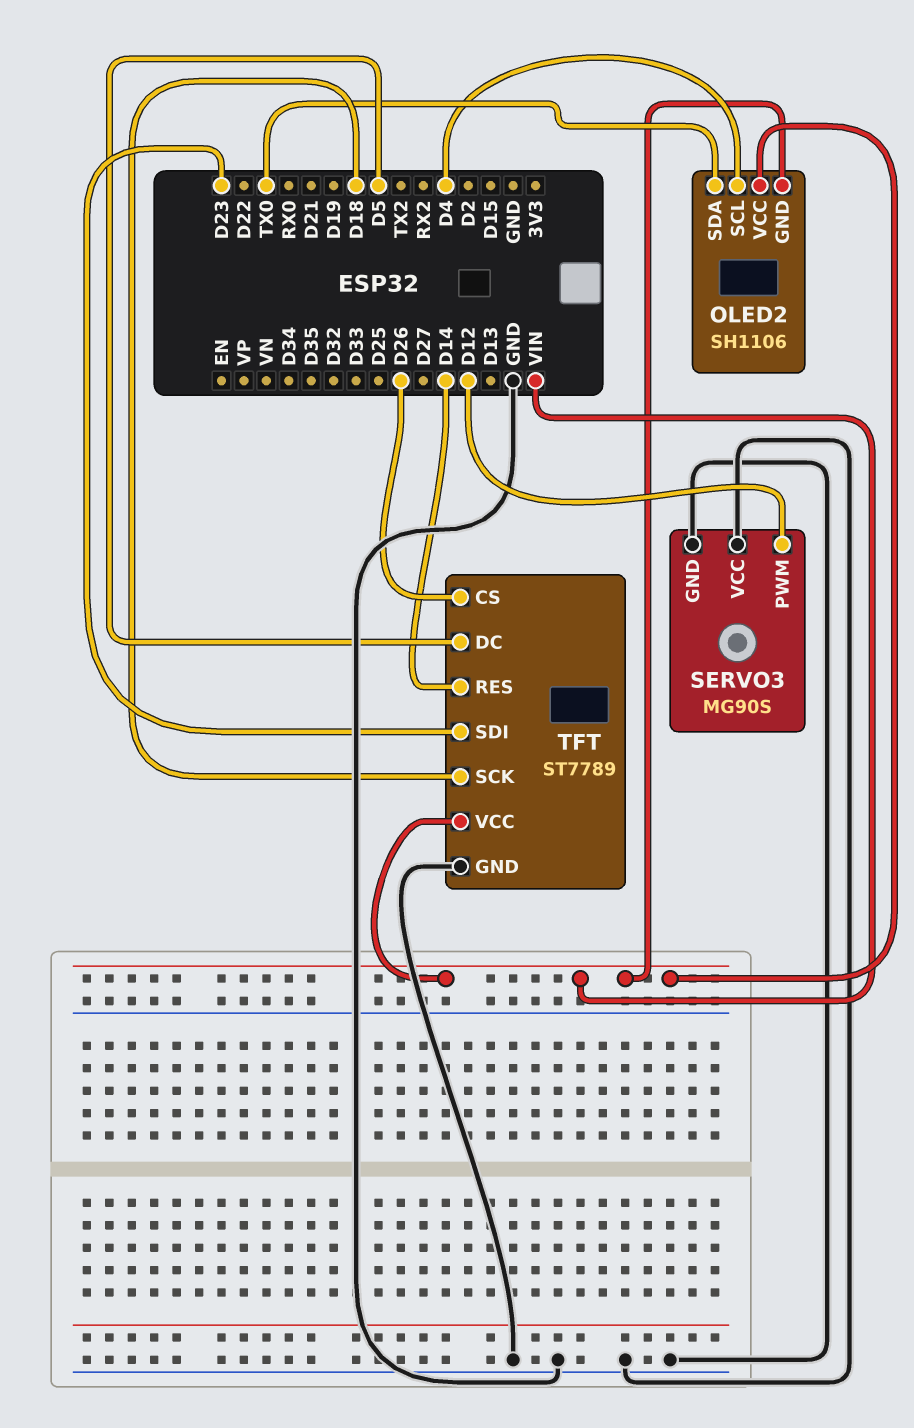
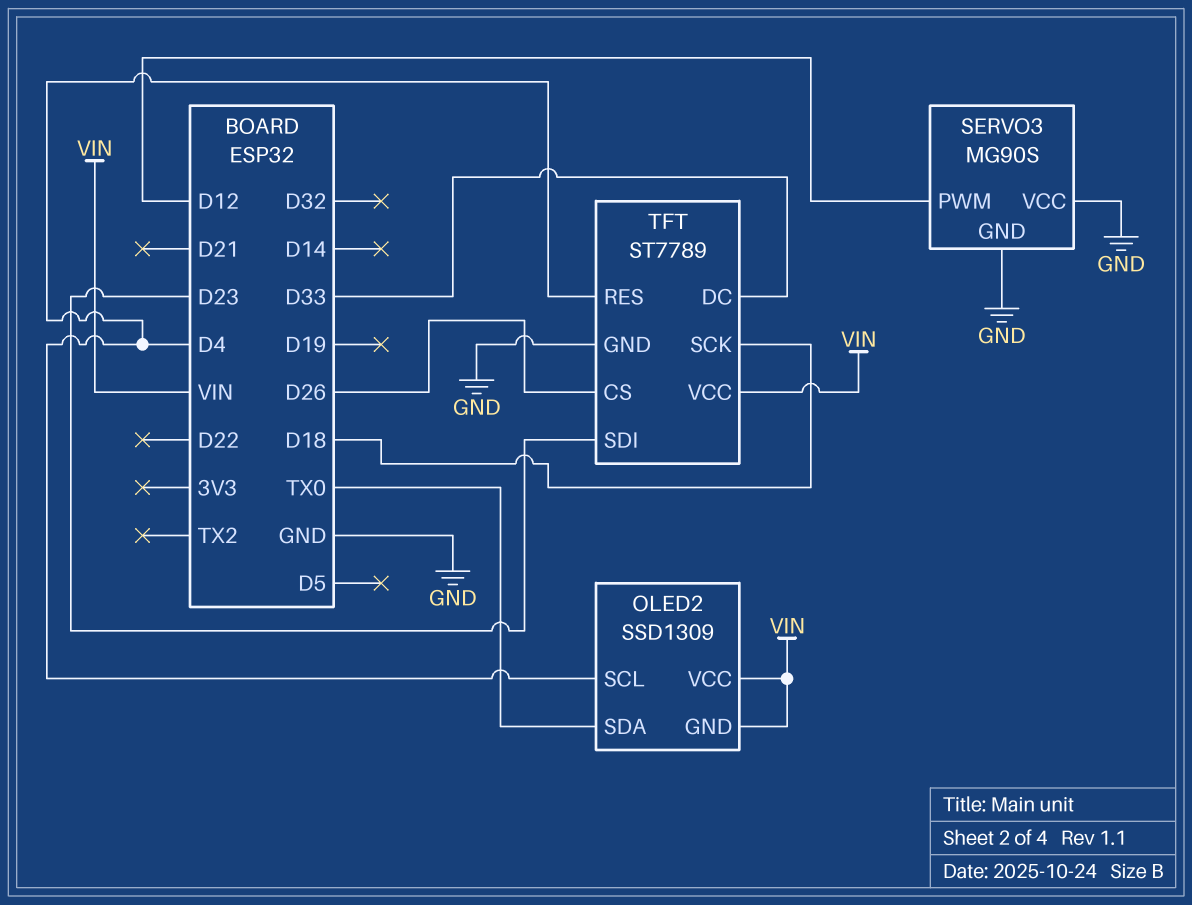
OLED2: SH1106 -> SSD1309
TFT pin DC: D5 -> D33
TFT pin RES: D14 -> D4

